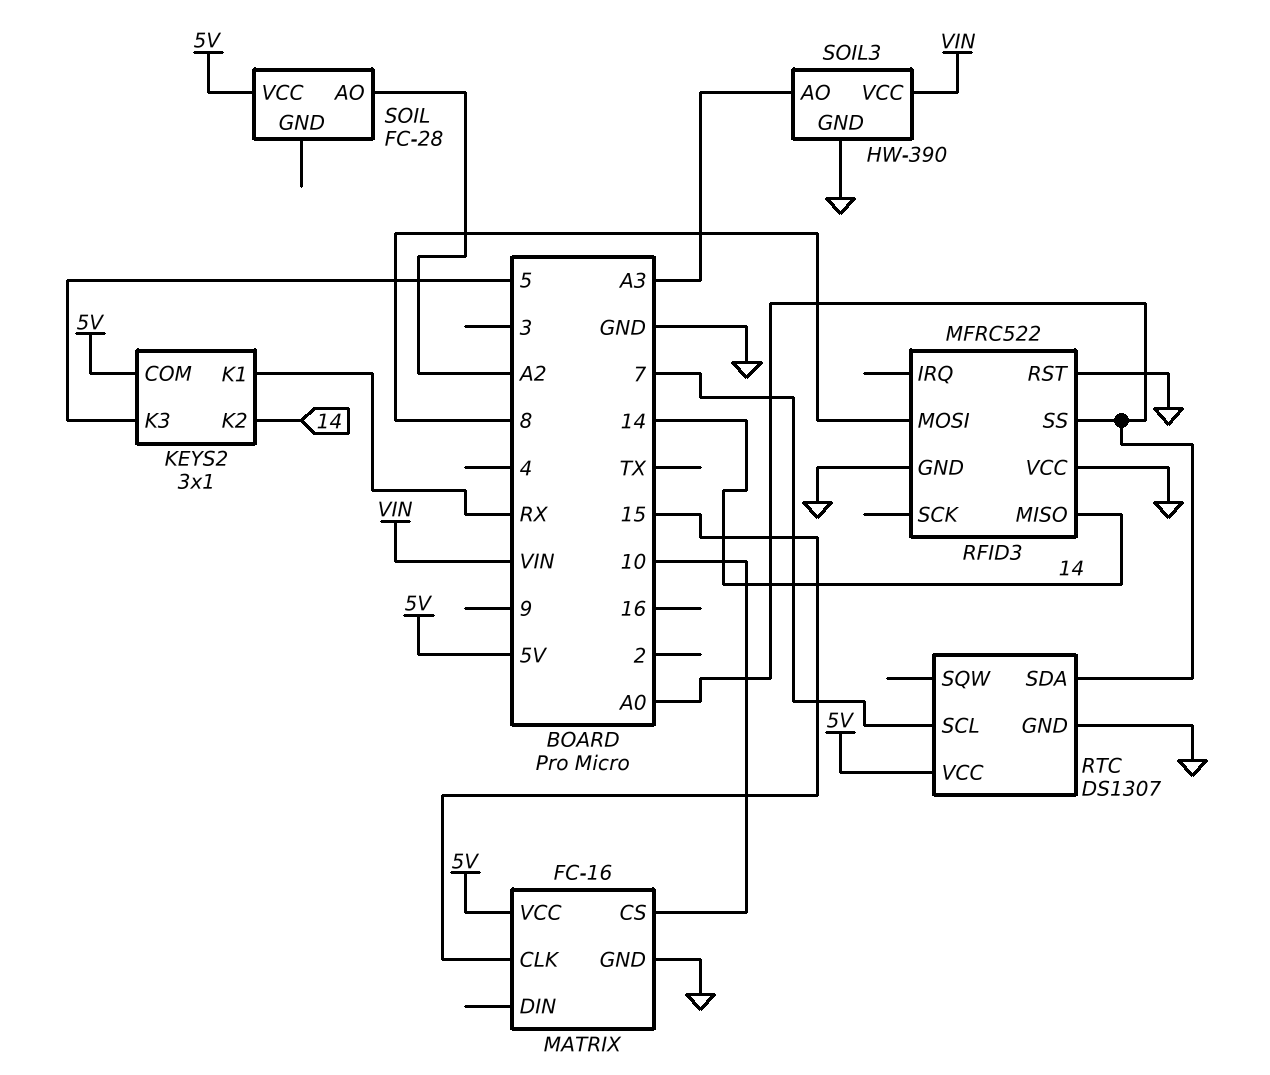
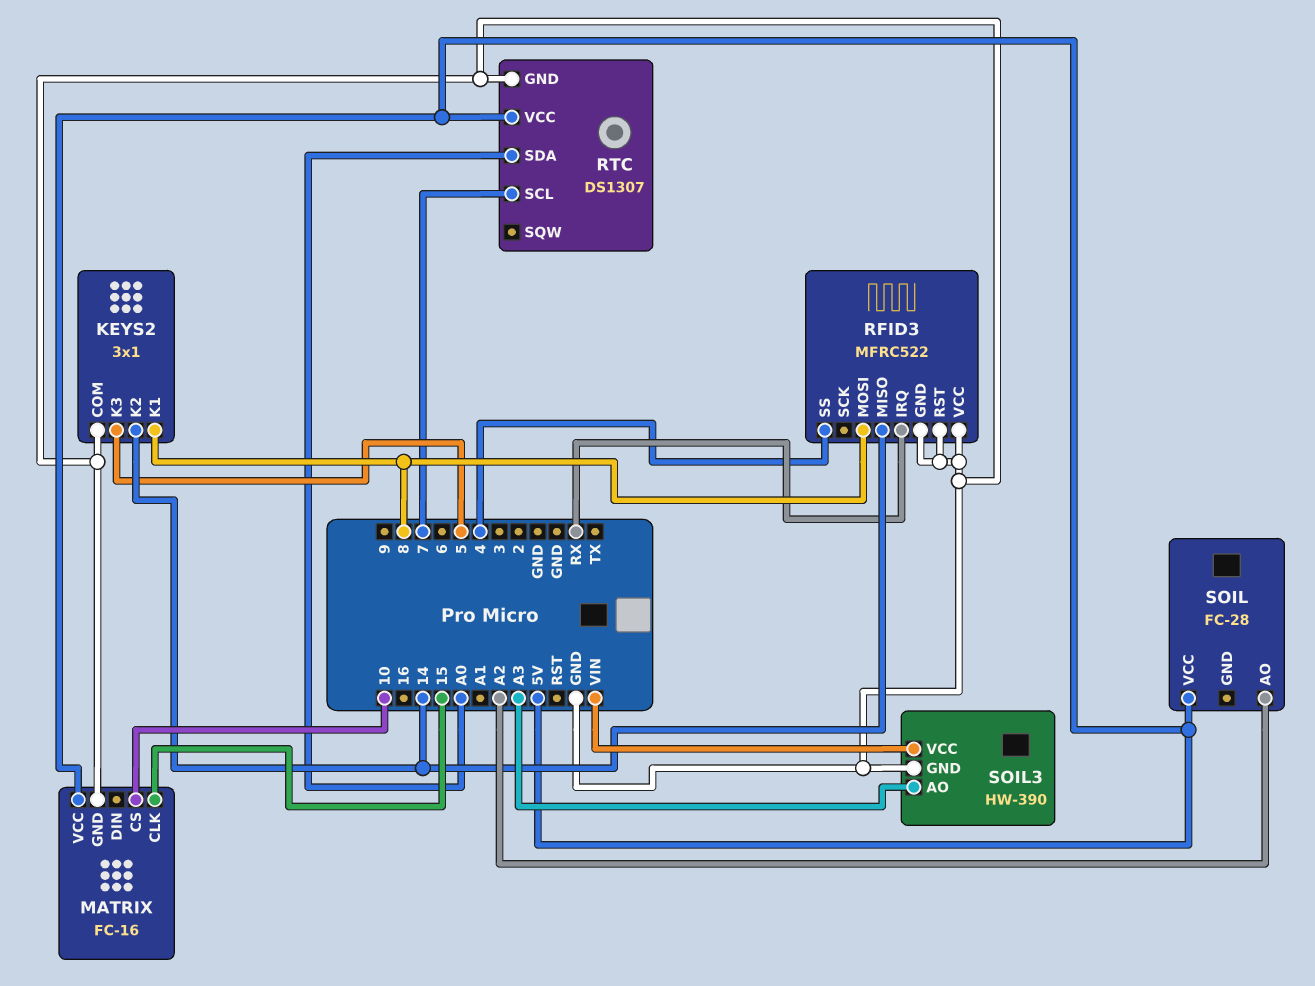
KEYS2 pin COM: 5V -> GND
KEYS2 pin K1: RX -> 8
RFID3 pin IRQ: none -> RX
RFID3 pin SS: A0 -> 4

